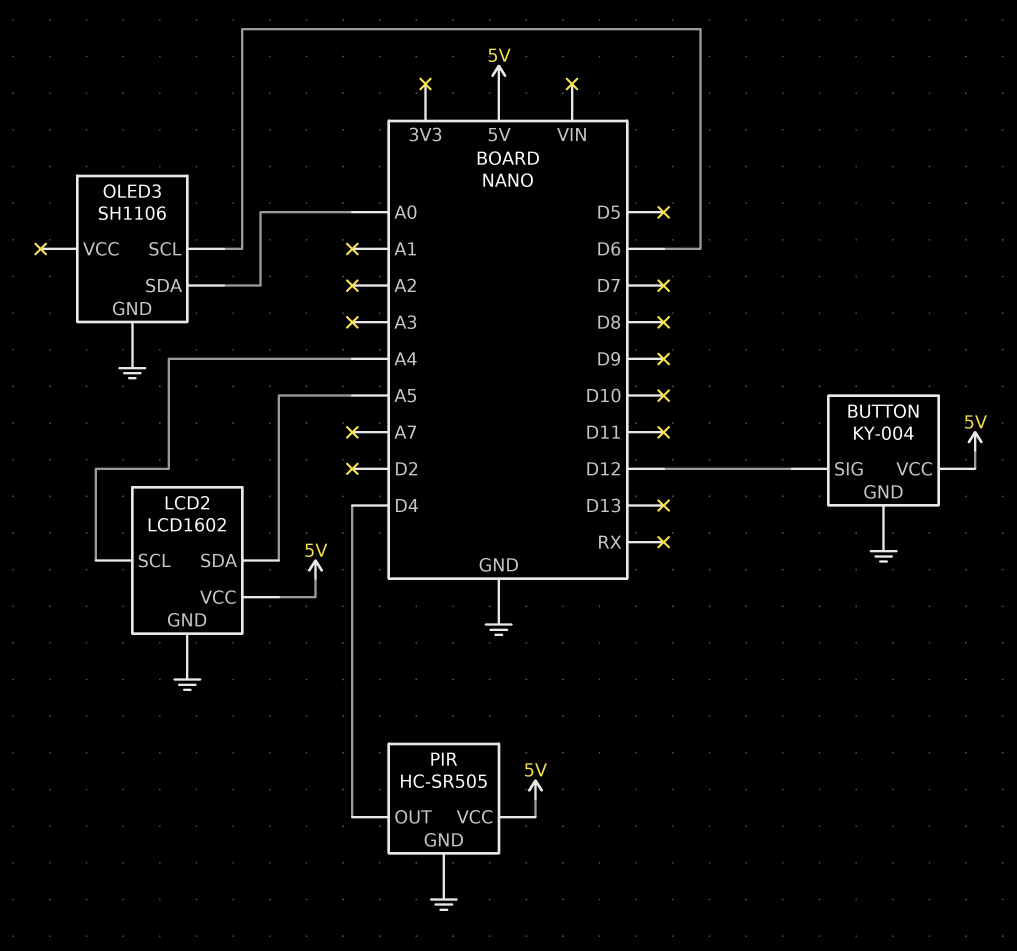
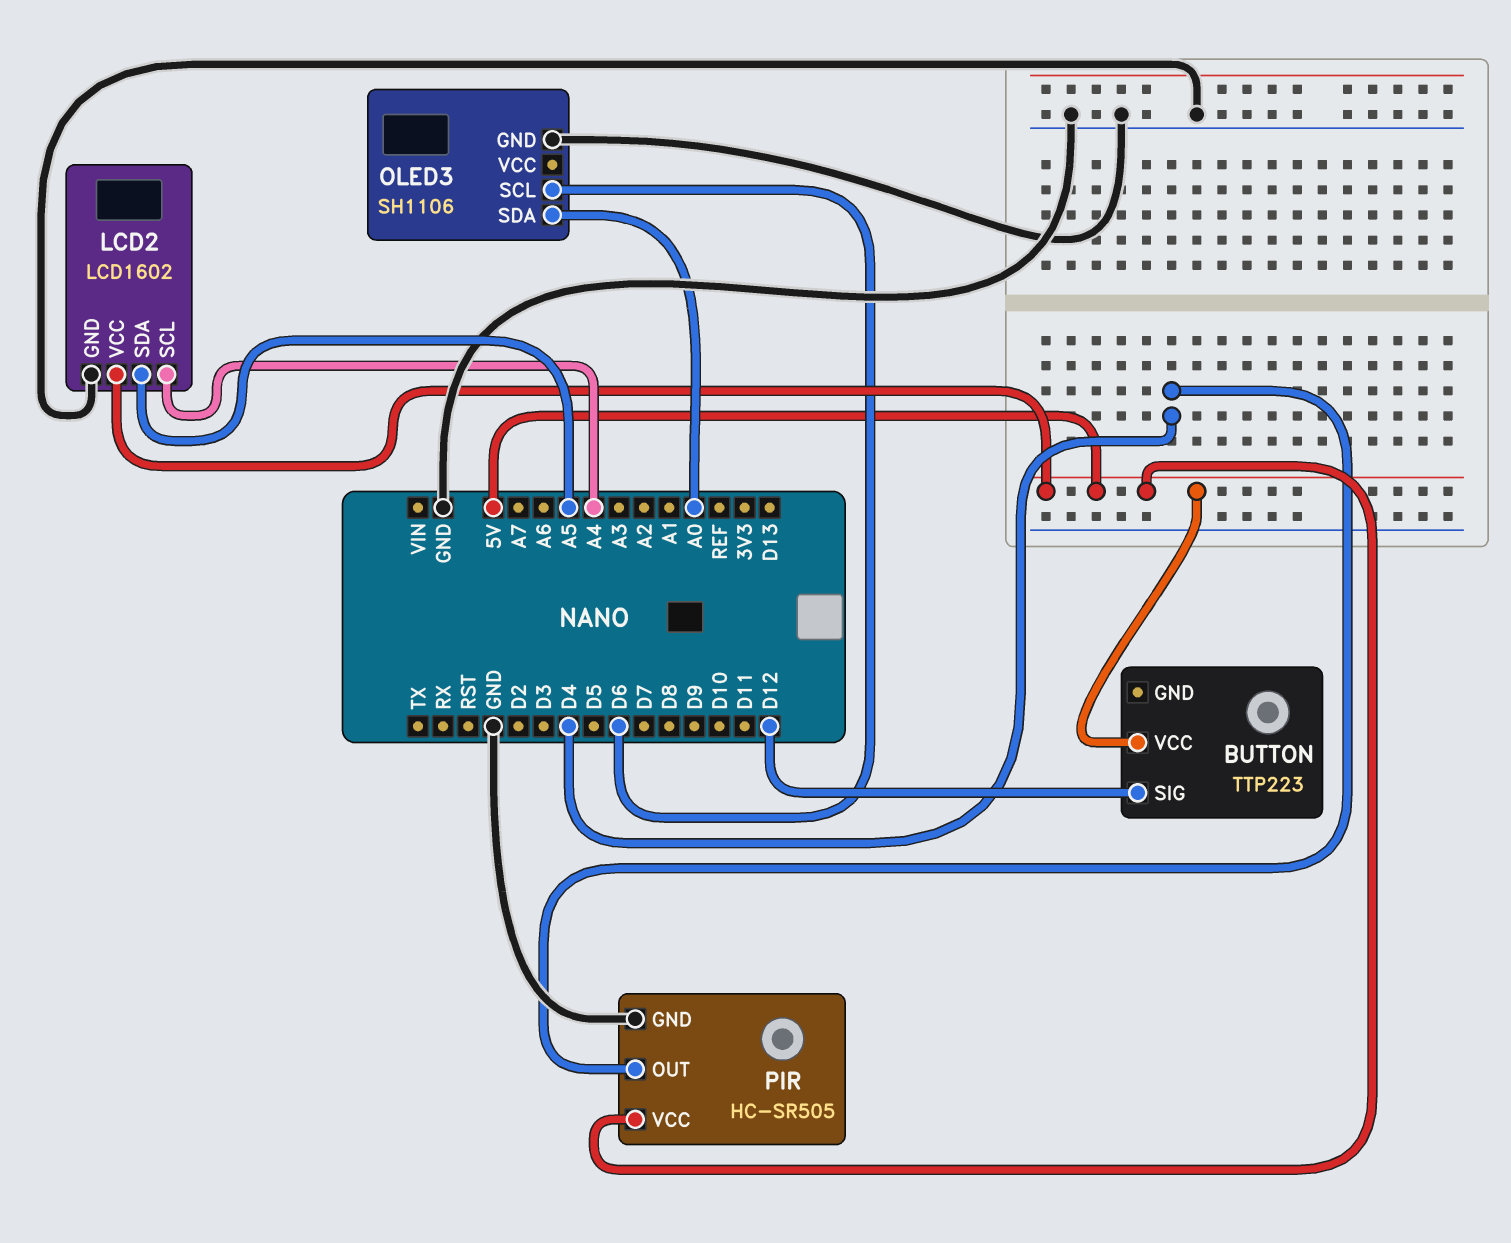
BUTTON: KY-004 -> TTP223
BUTTON pin GND: GND -> none

